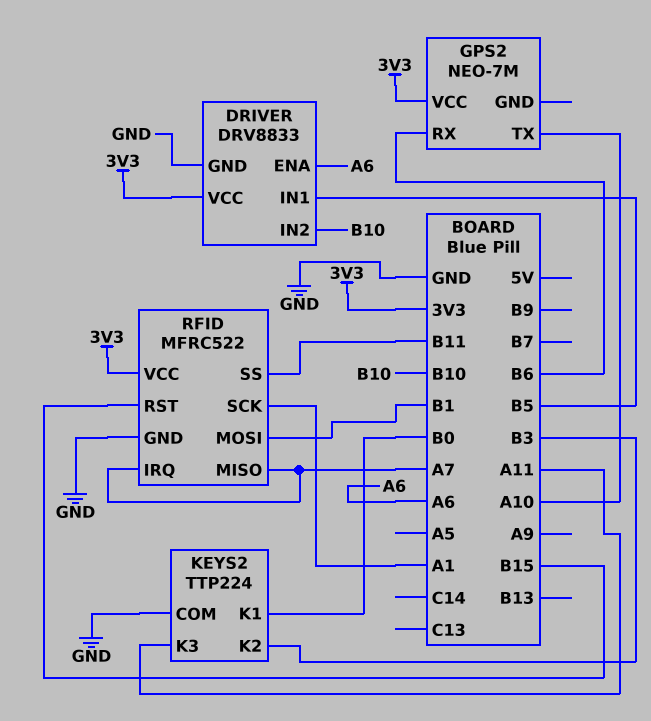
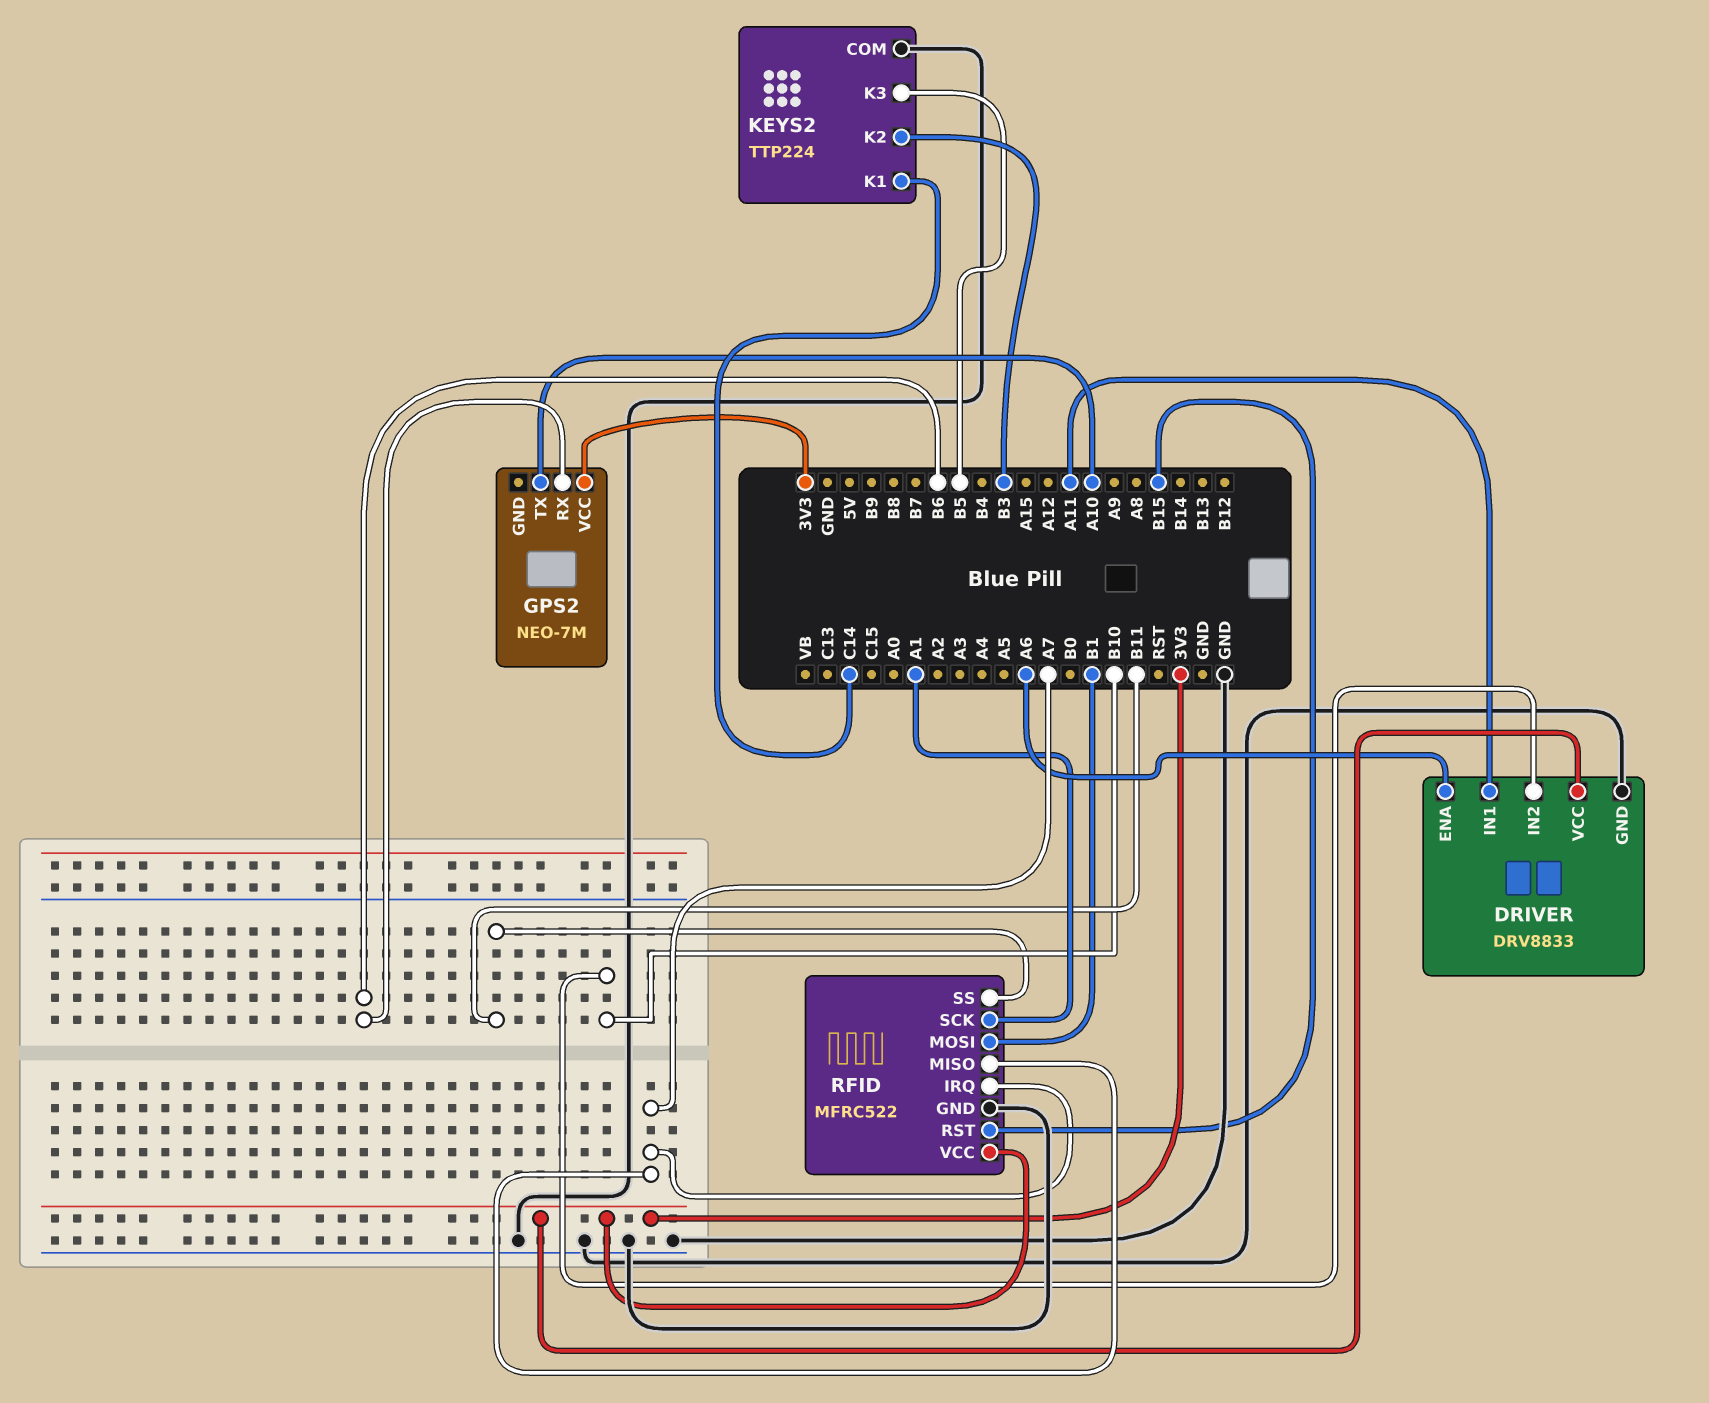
DRIVER pin IN1: B5 -> A11
KEYS2 pin K1: B0 -> C14
KEYS2 pin K3: A11 -> B5

